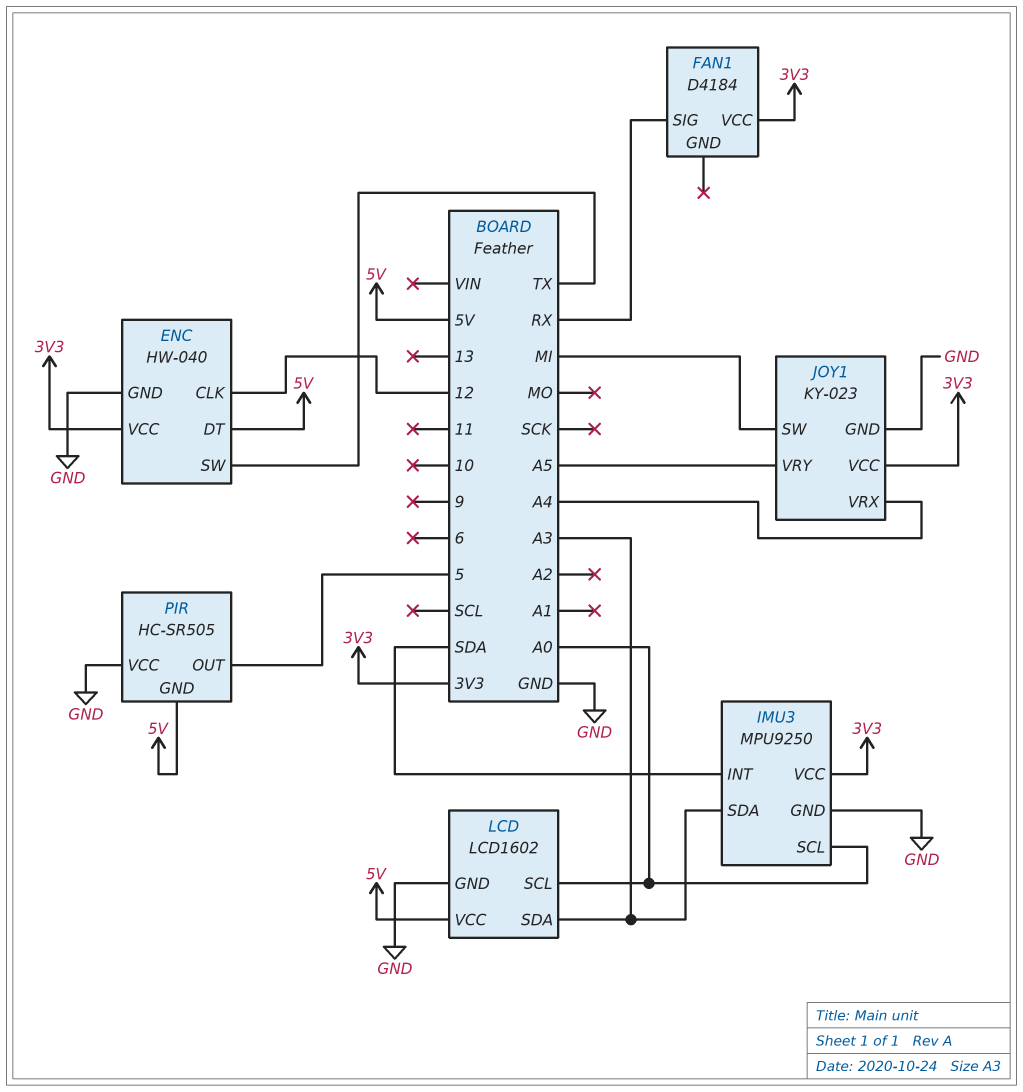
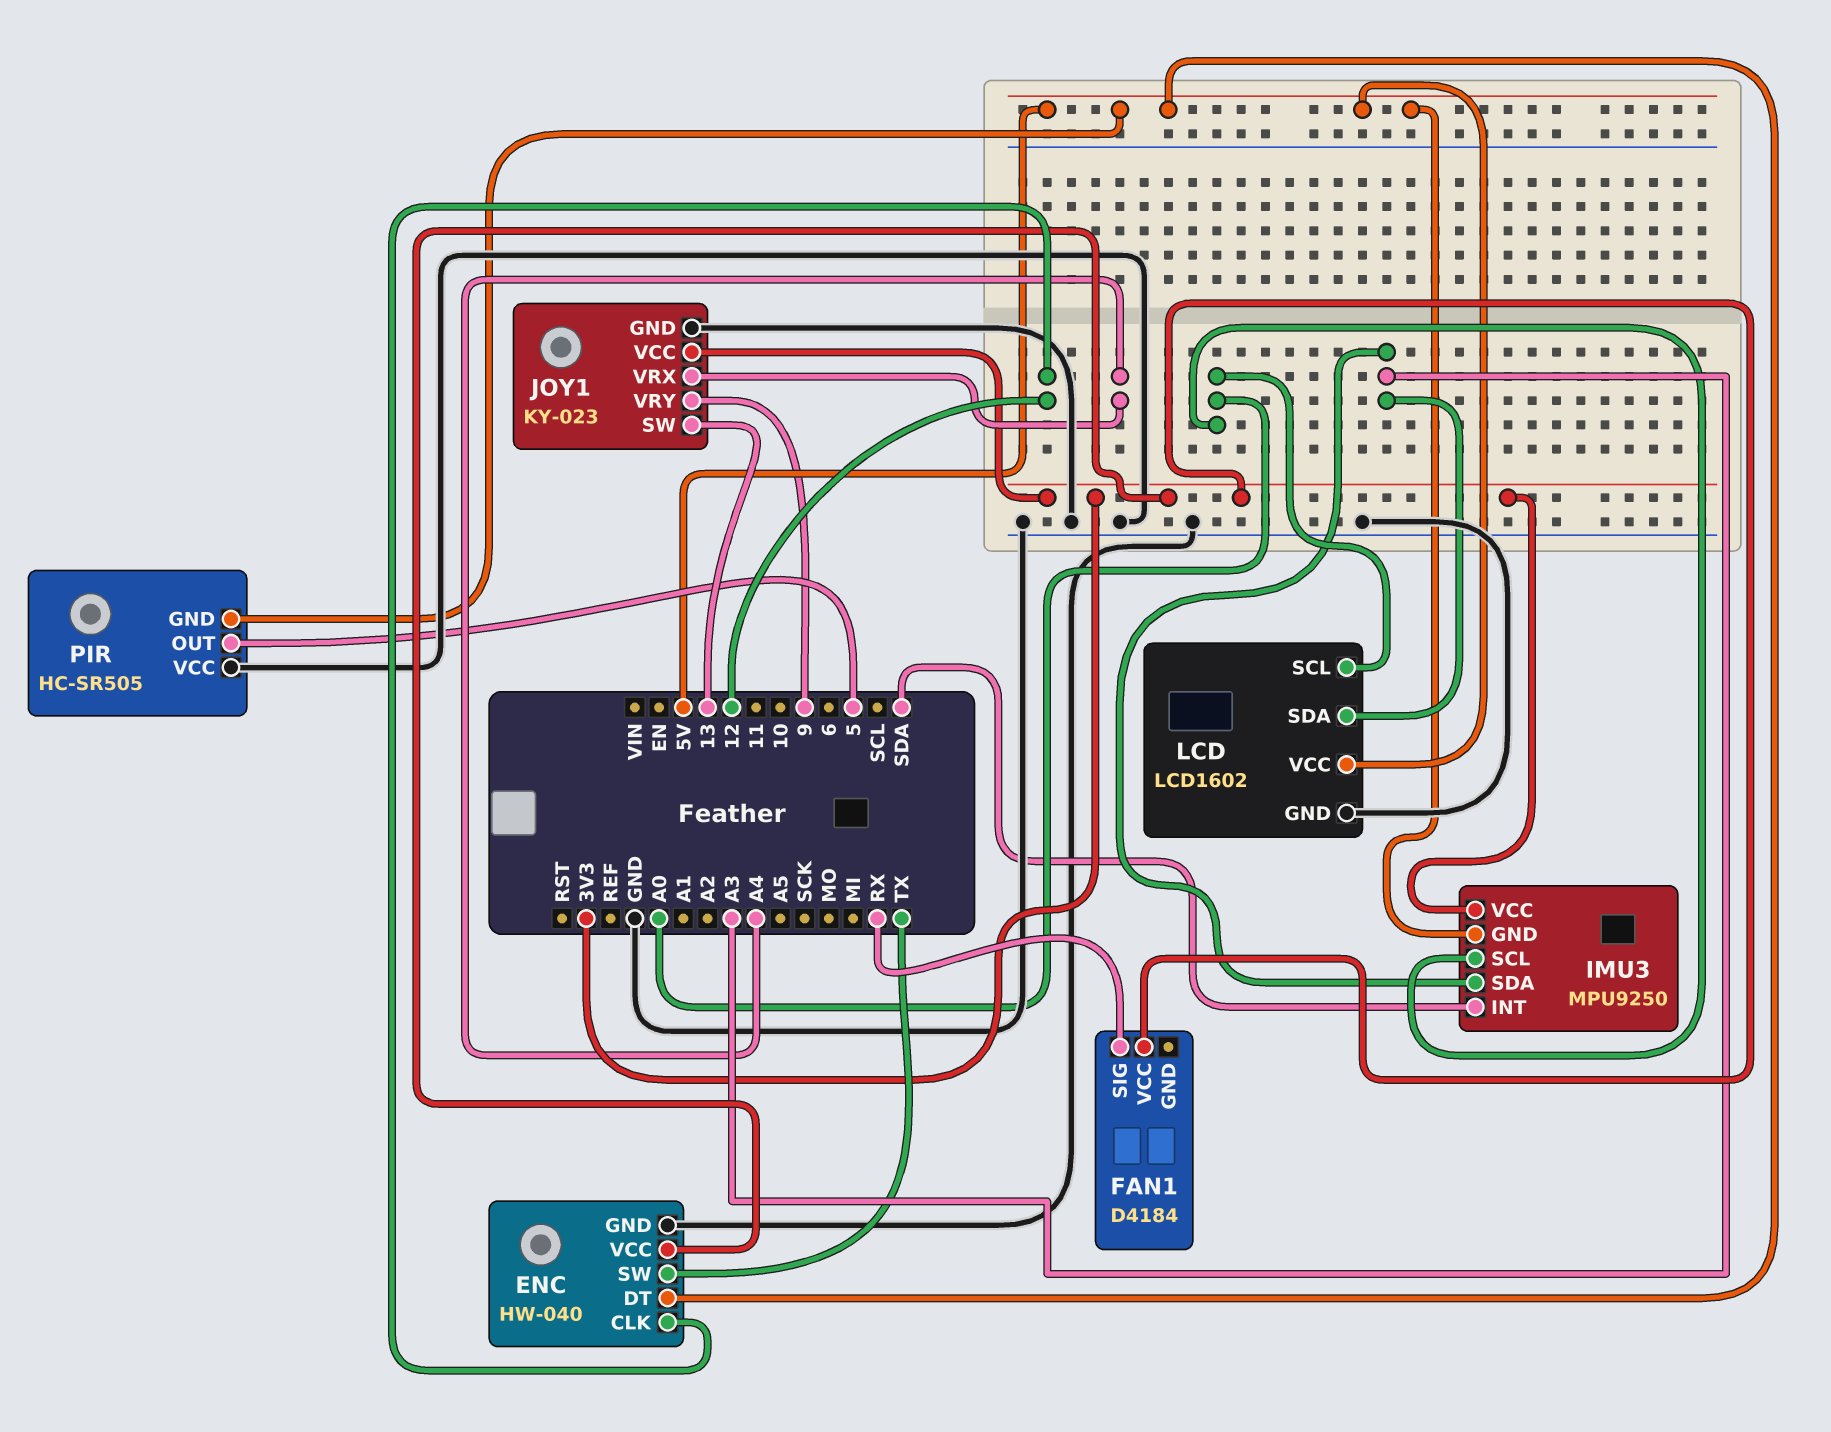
IMU3 pin GND: GND -> 5V
JOY1 pin SW: MI -> 13
JOY1 pin VRY: A5 -> 9

